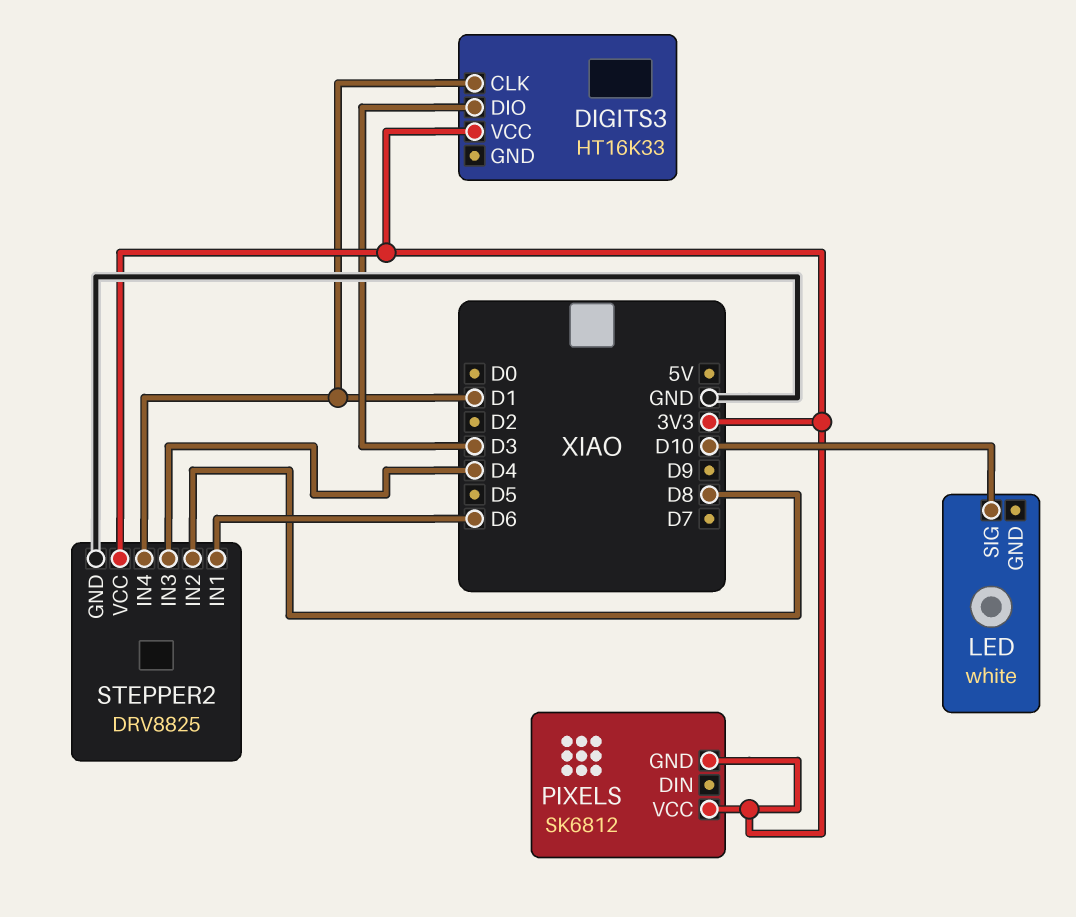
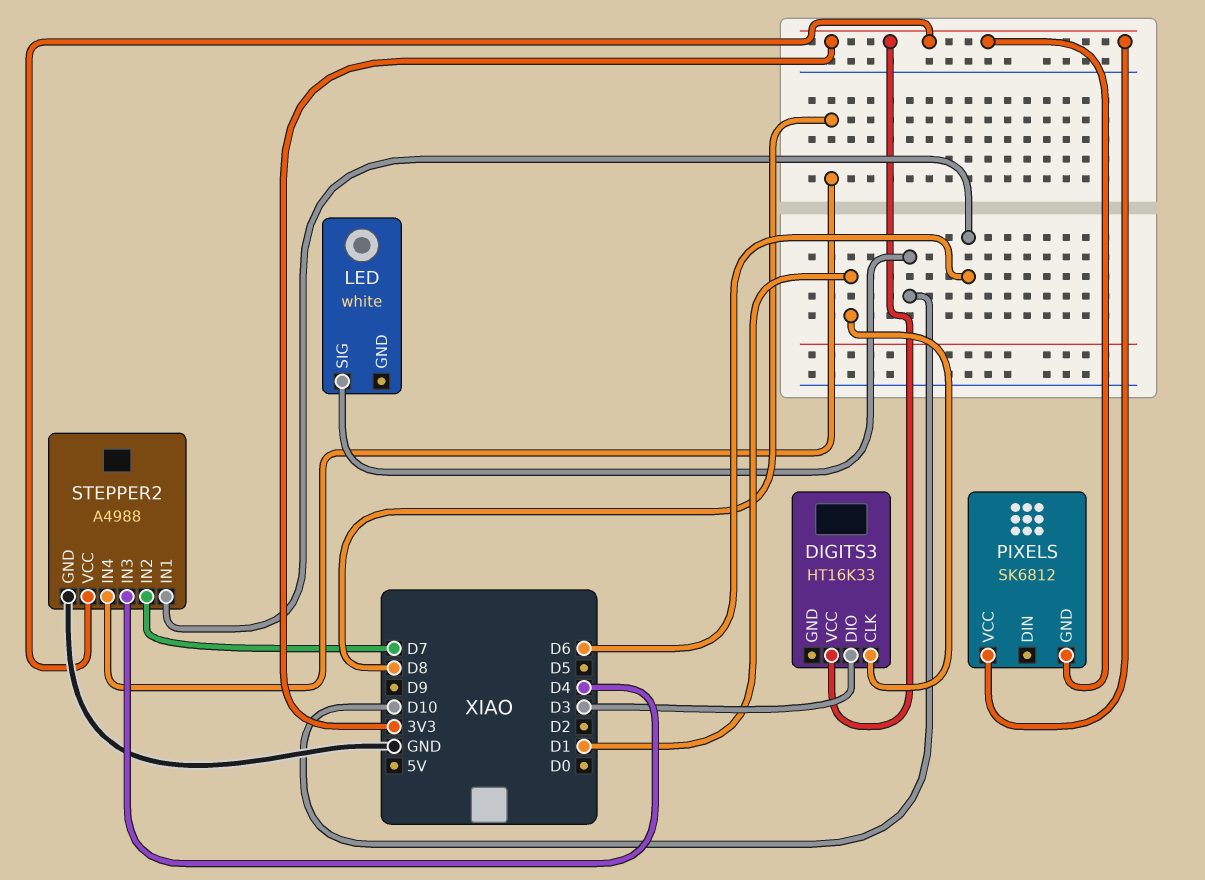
STEPPER2: DRV8825 -> A4988
STEPPER2 pin IN2: D8 -> D7
STEPPER2 pin IN4: D1 -> D8

